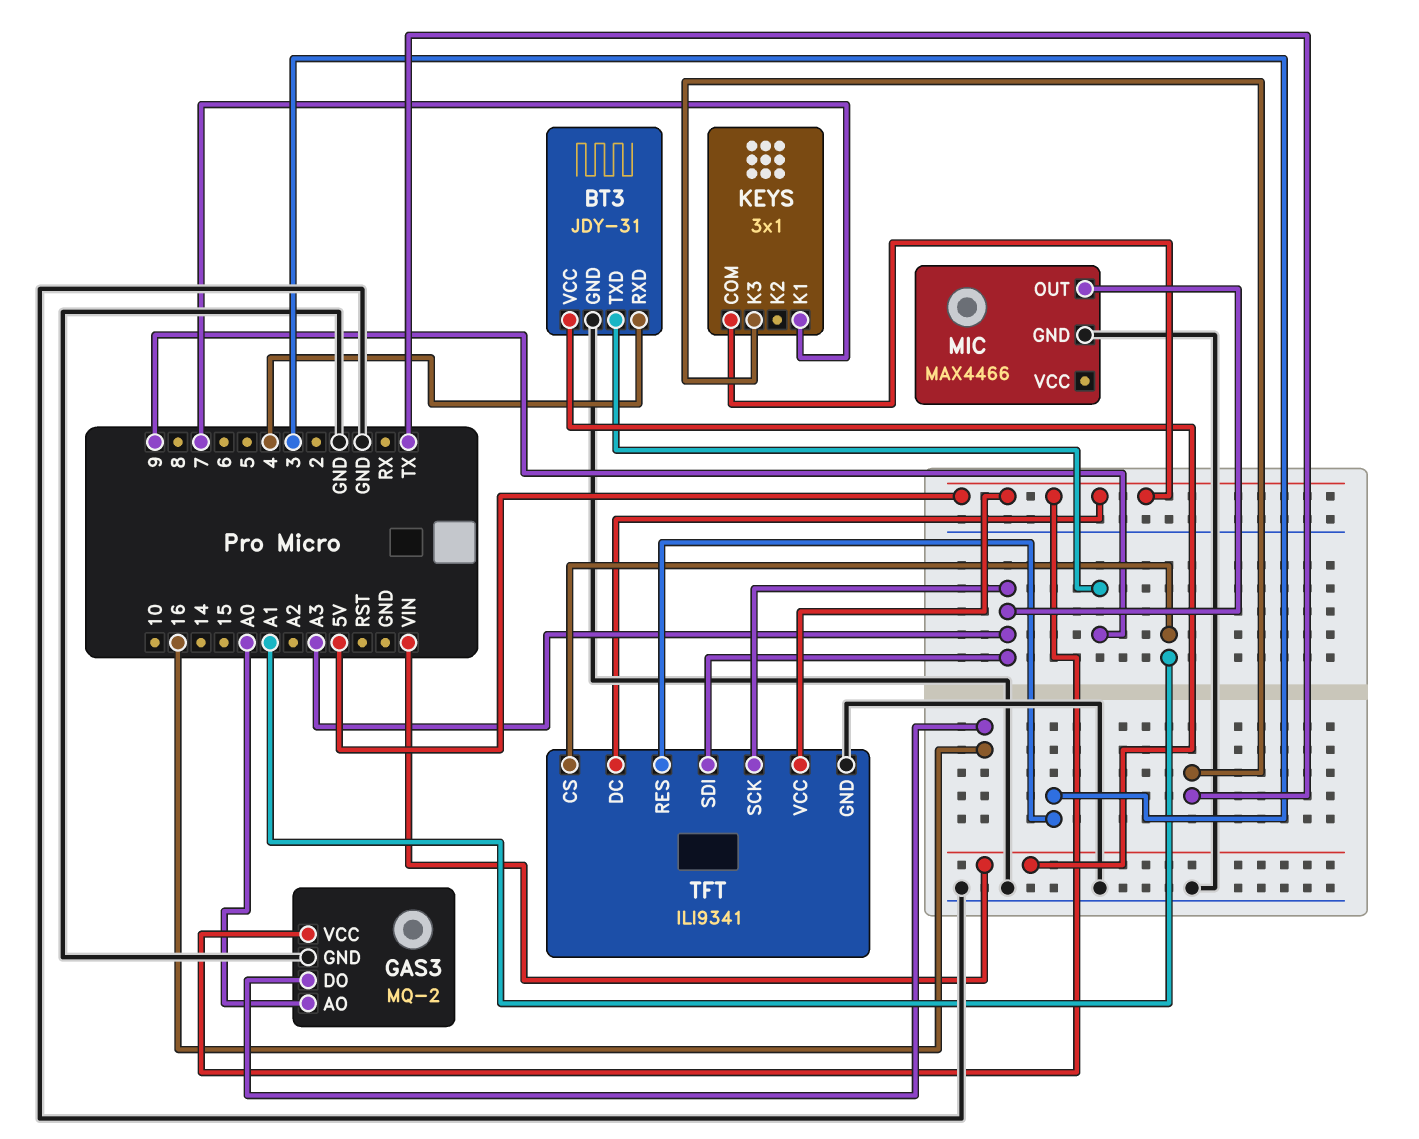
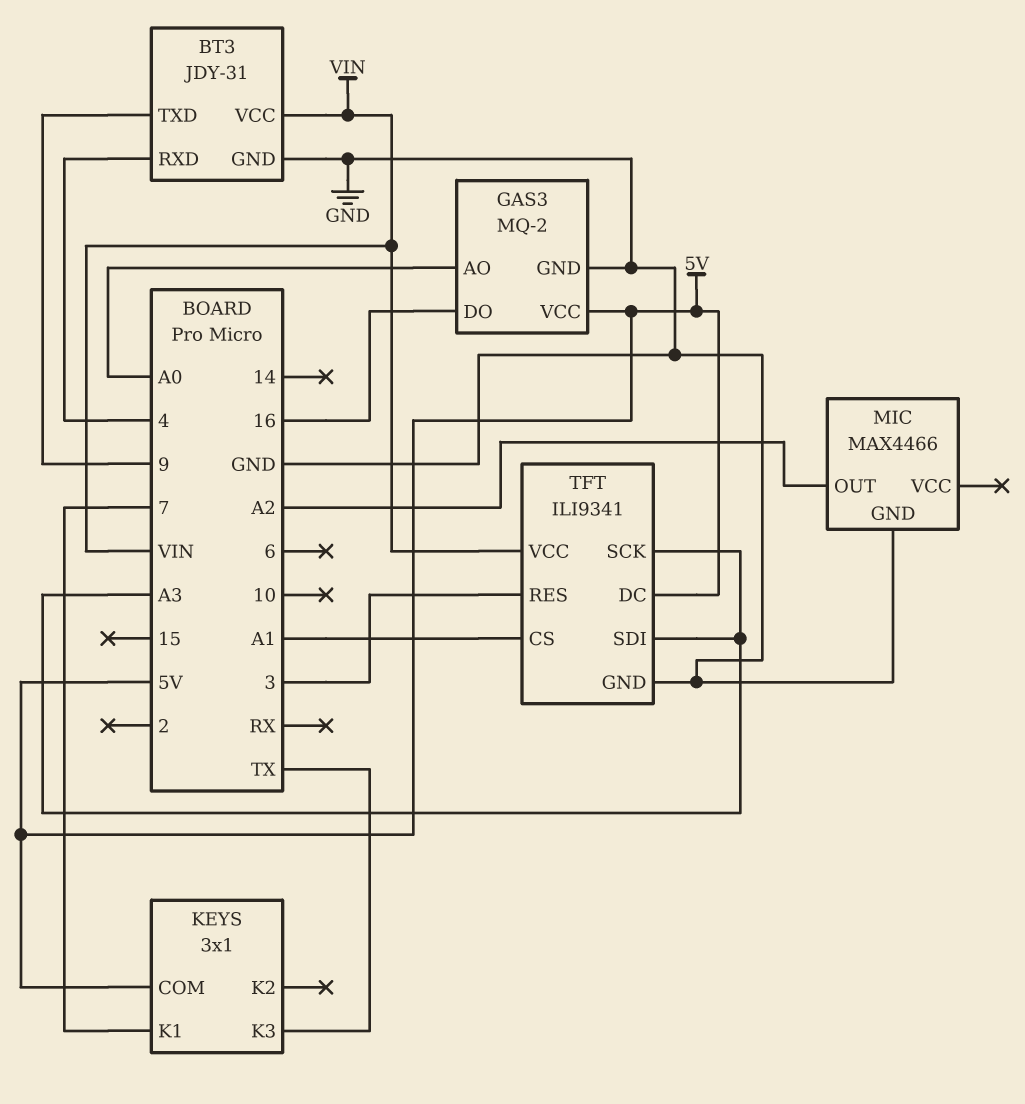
MIC pin OUT: A3 -> A2
TFT pin VCC: 5V -> VIN

